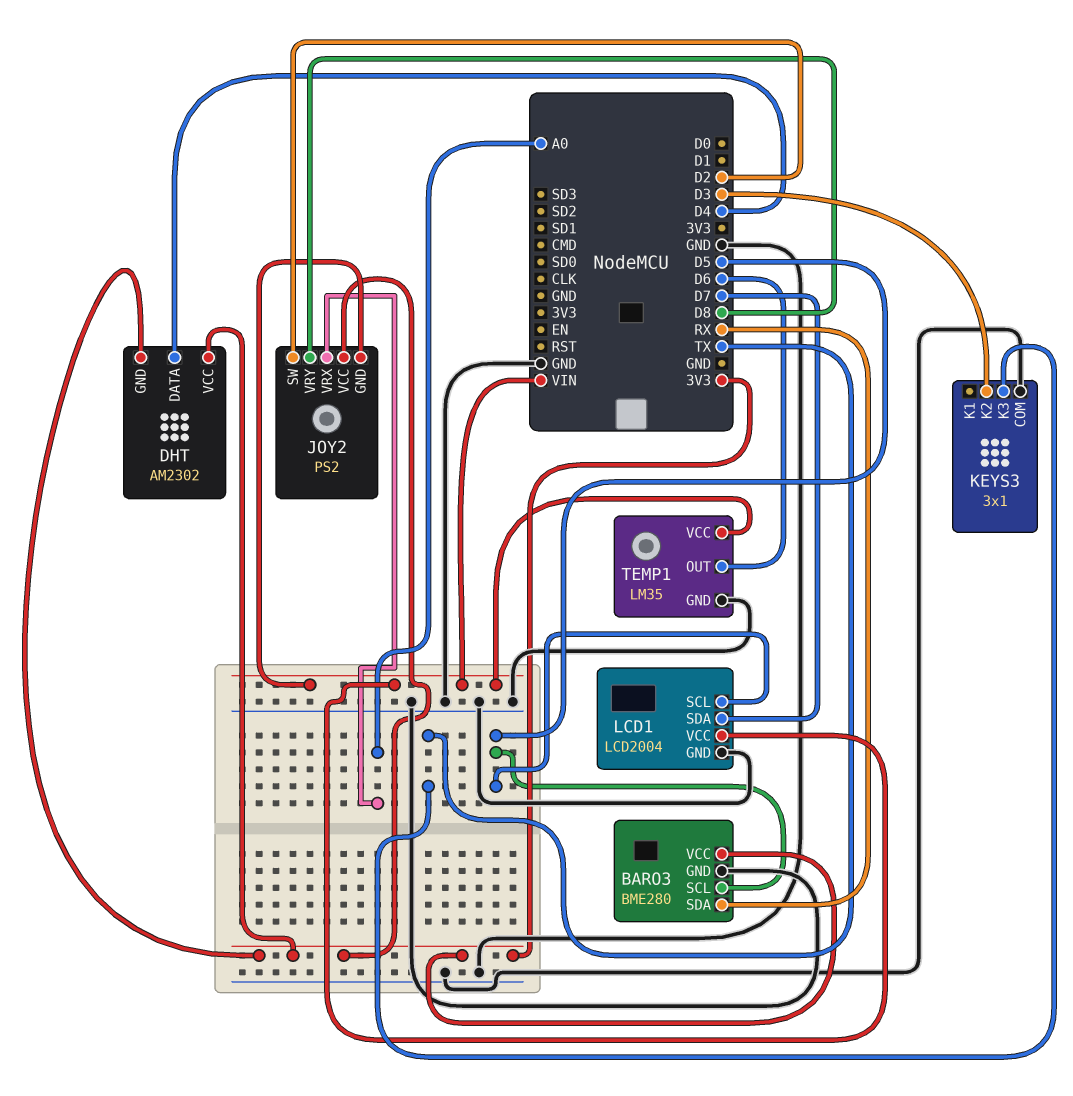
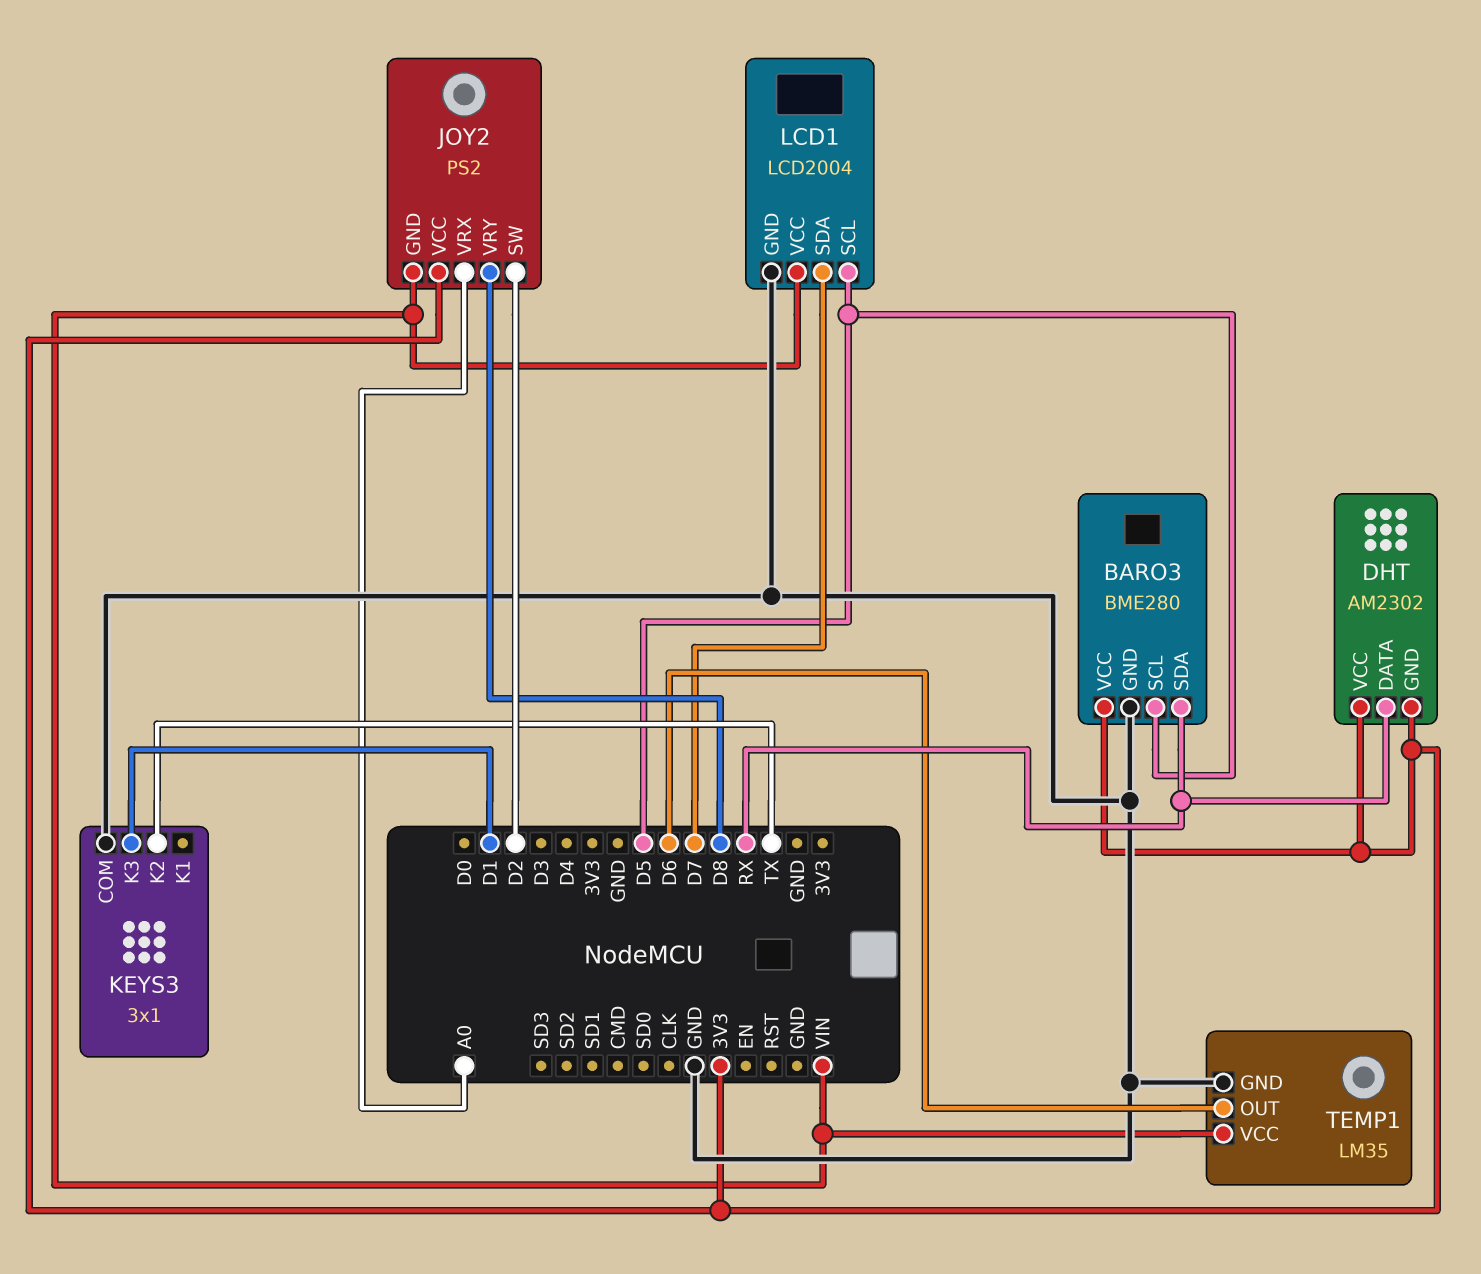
DHT pin DATA: D4 -> RX
KEYS3 pin K2: D3 -> TX
KEYS3 pin K3: TX -> D1

